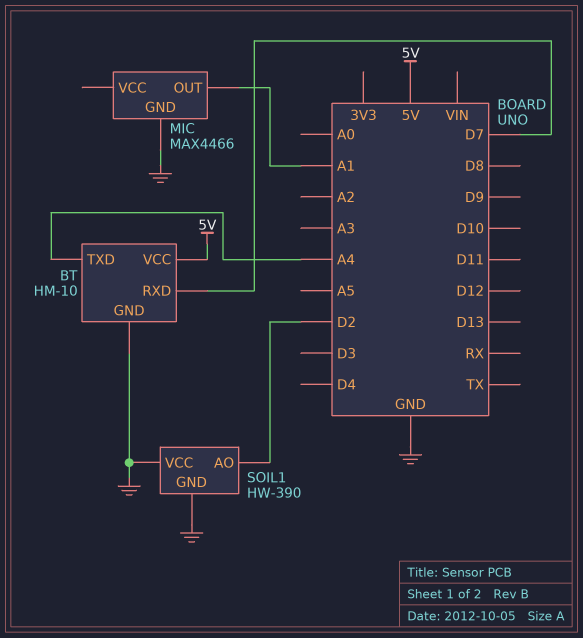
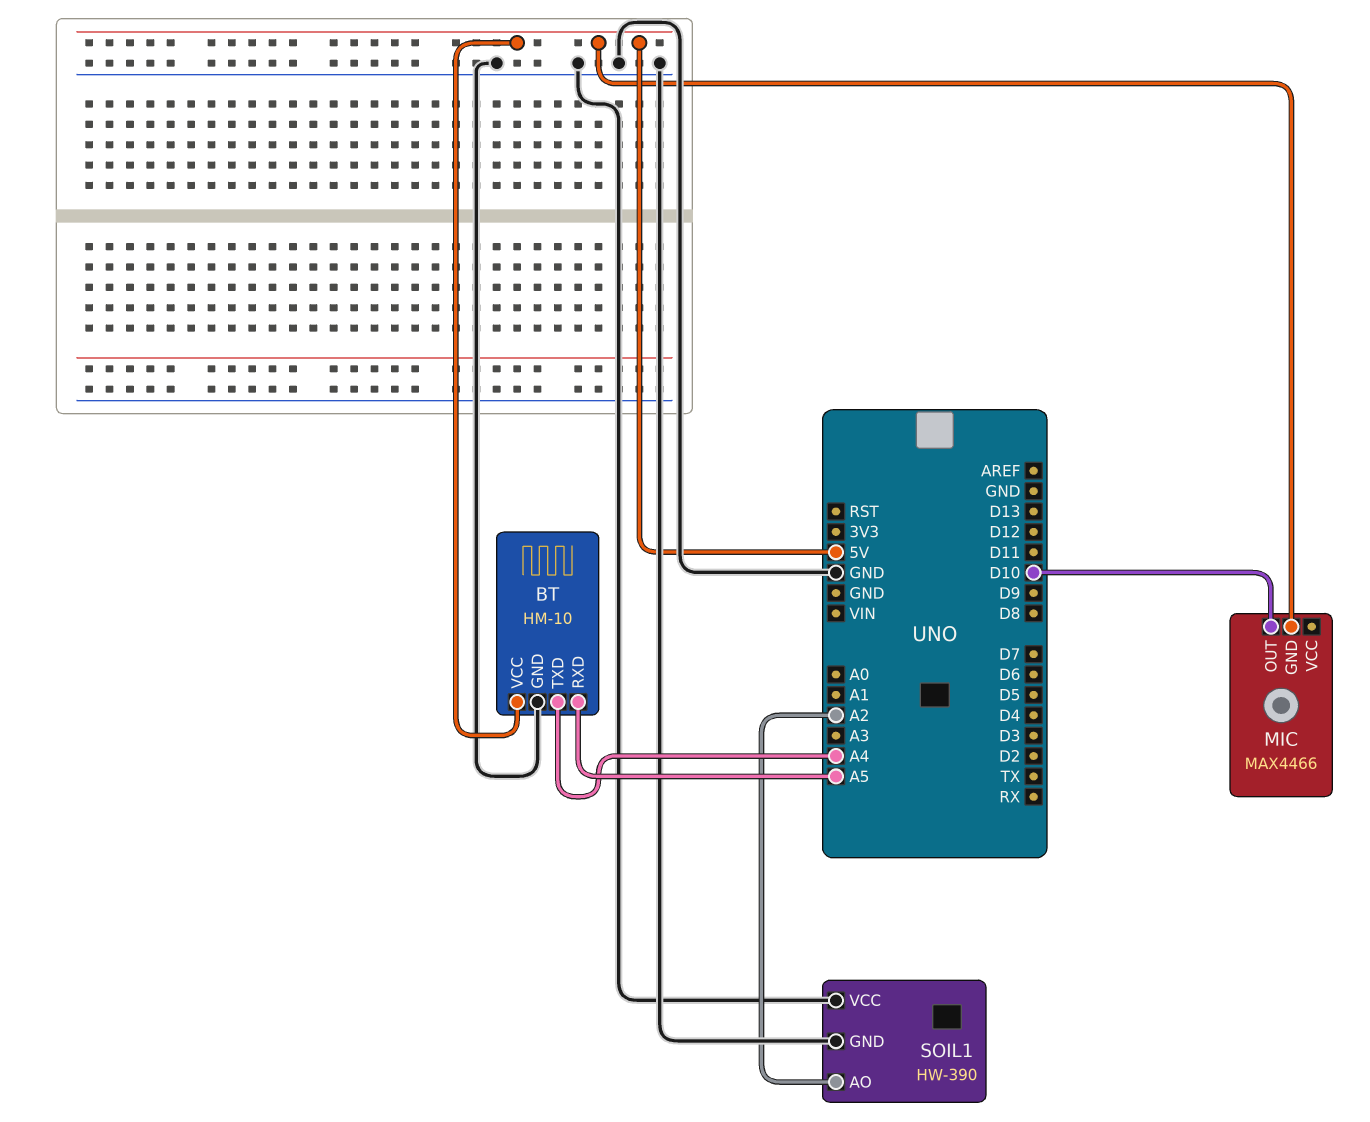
BT pin RXD: D7 -> A5
MIC pin GND: GND -> 5V
MIC pin OUT: A1 -> D10
SOIL1 pin AO: D2 -> A2

